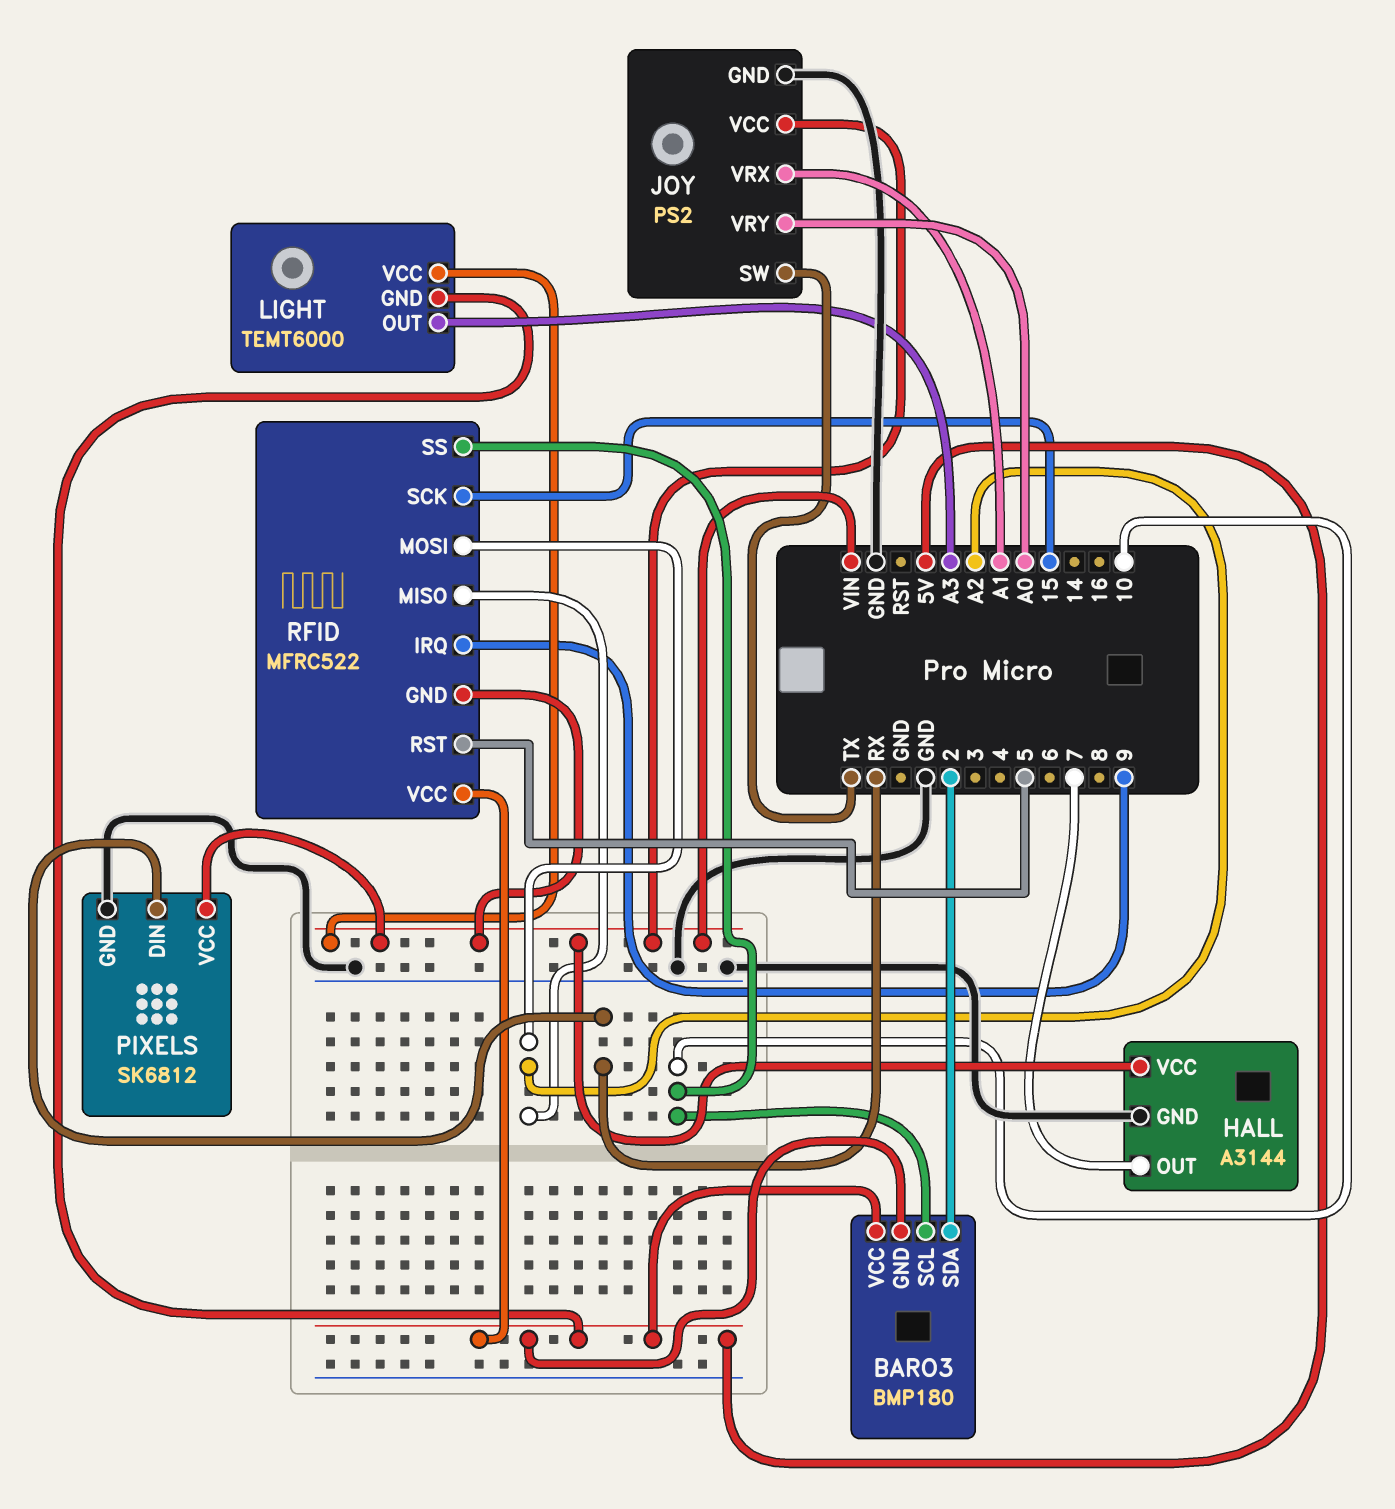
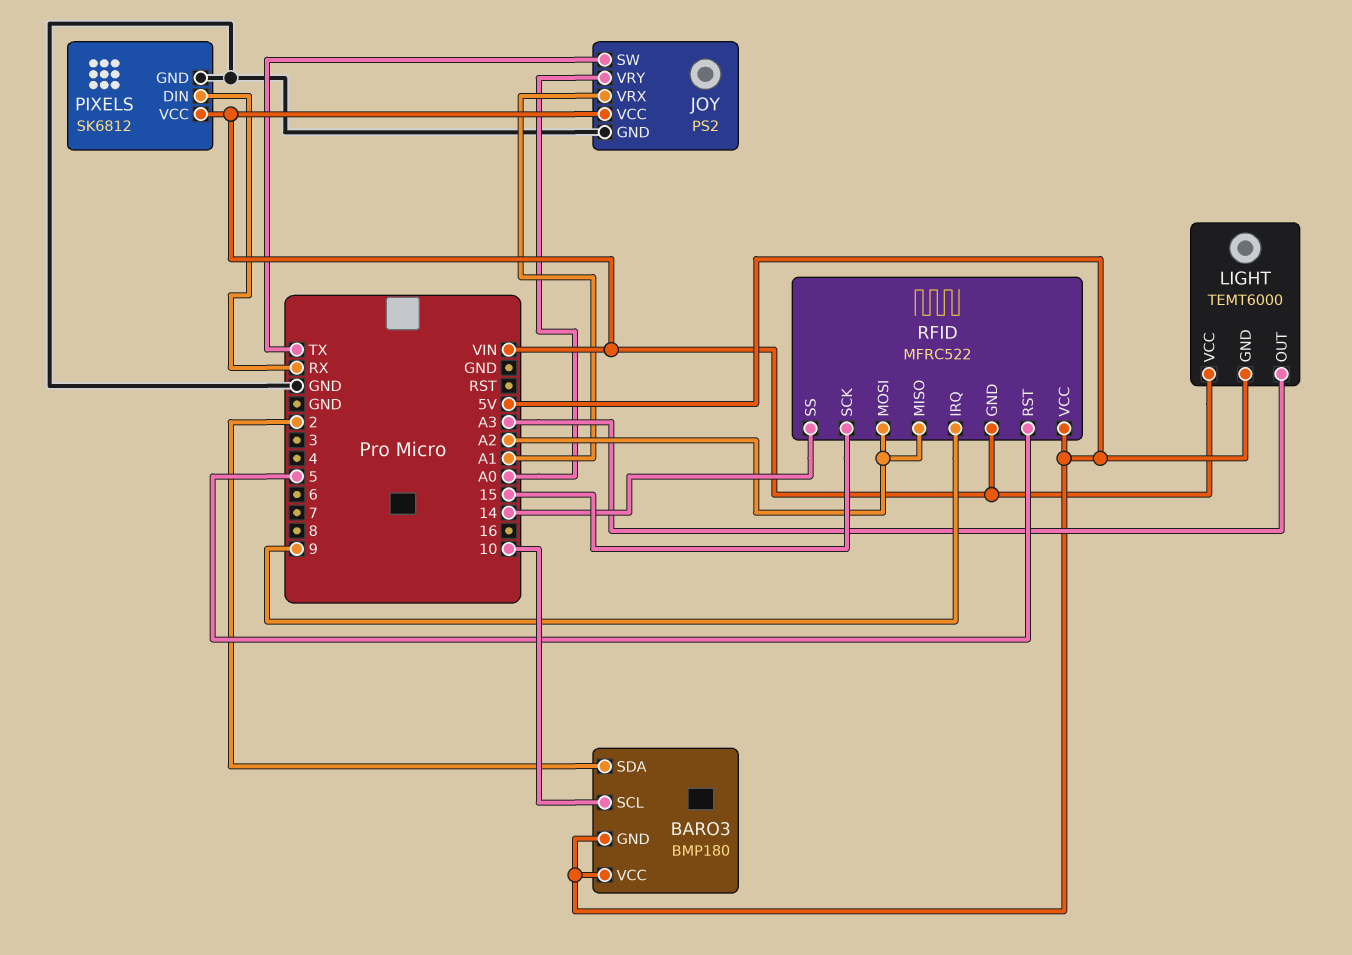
HALL: A3144 -> none
HALL pin GND: GND -> none
HALL pin OUT: 7 -> none
HALL pin VCC: VIN -> none
RFID pin SS: 10 -> 14

